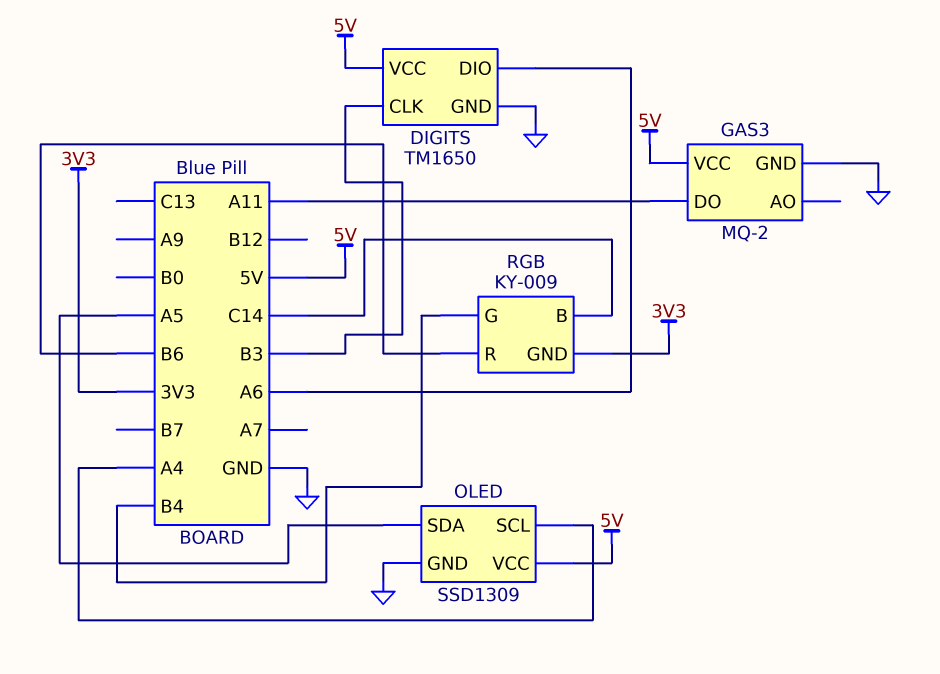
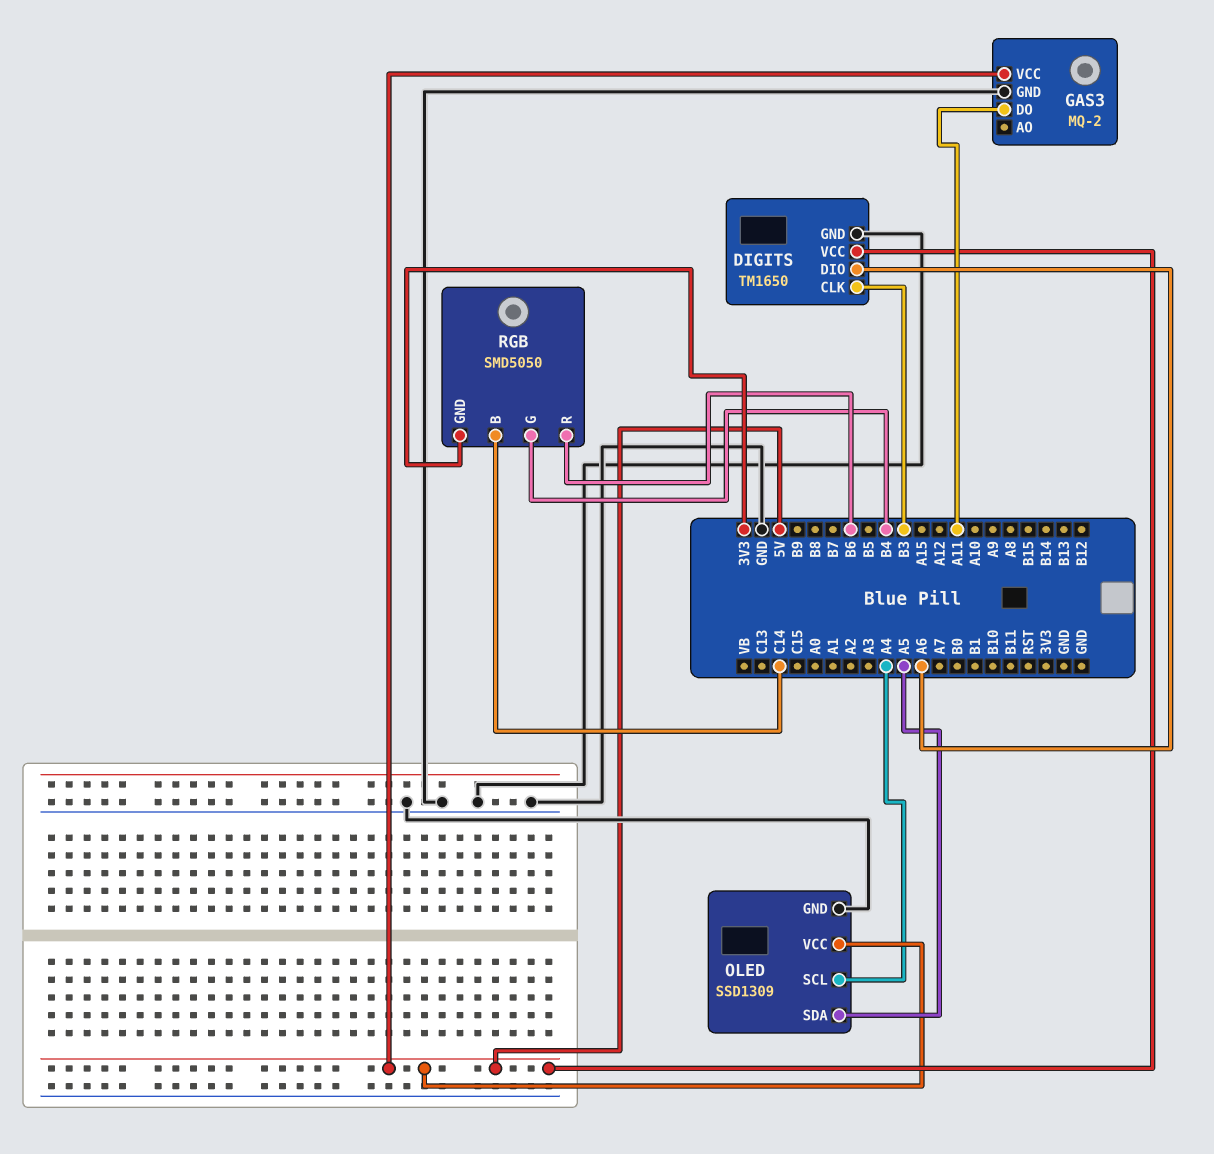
RGB: KY-009 -> SMD5050

